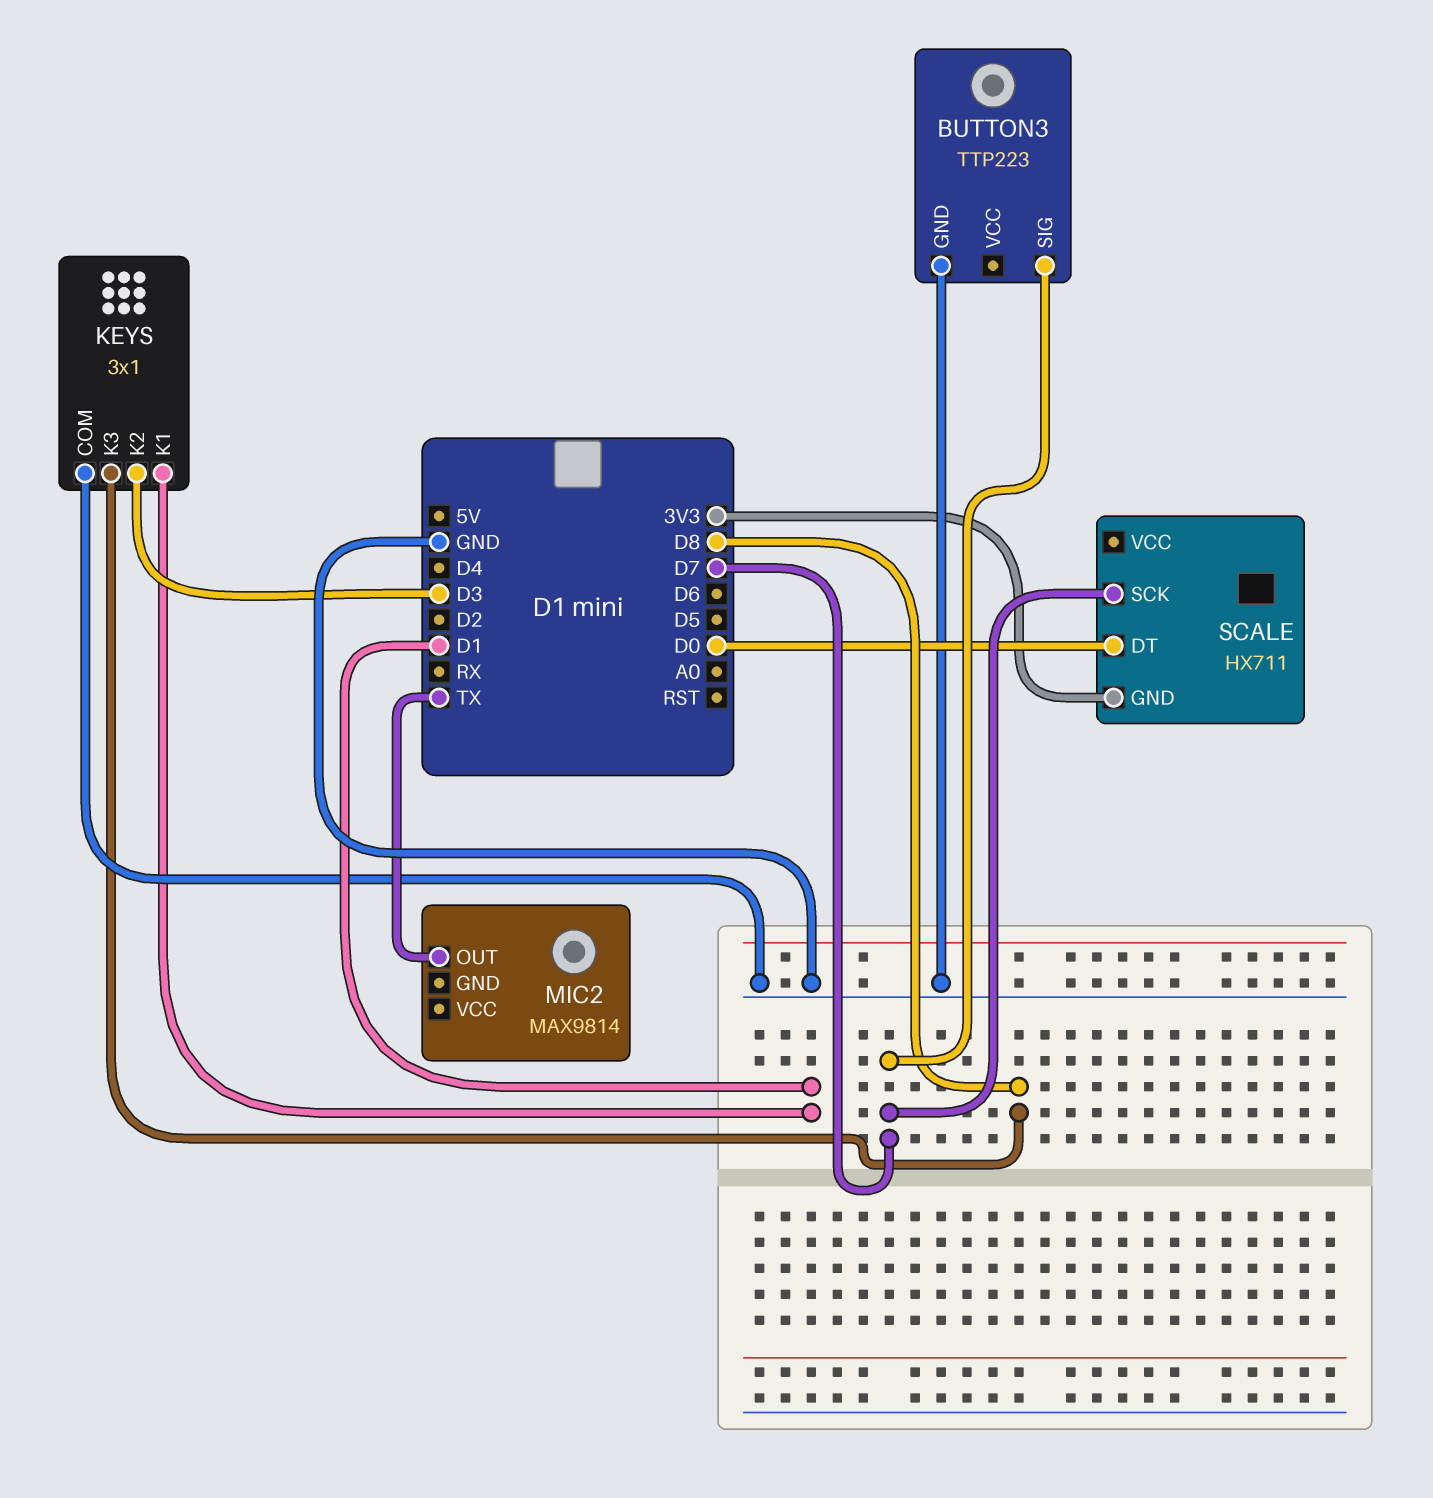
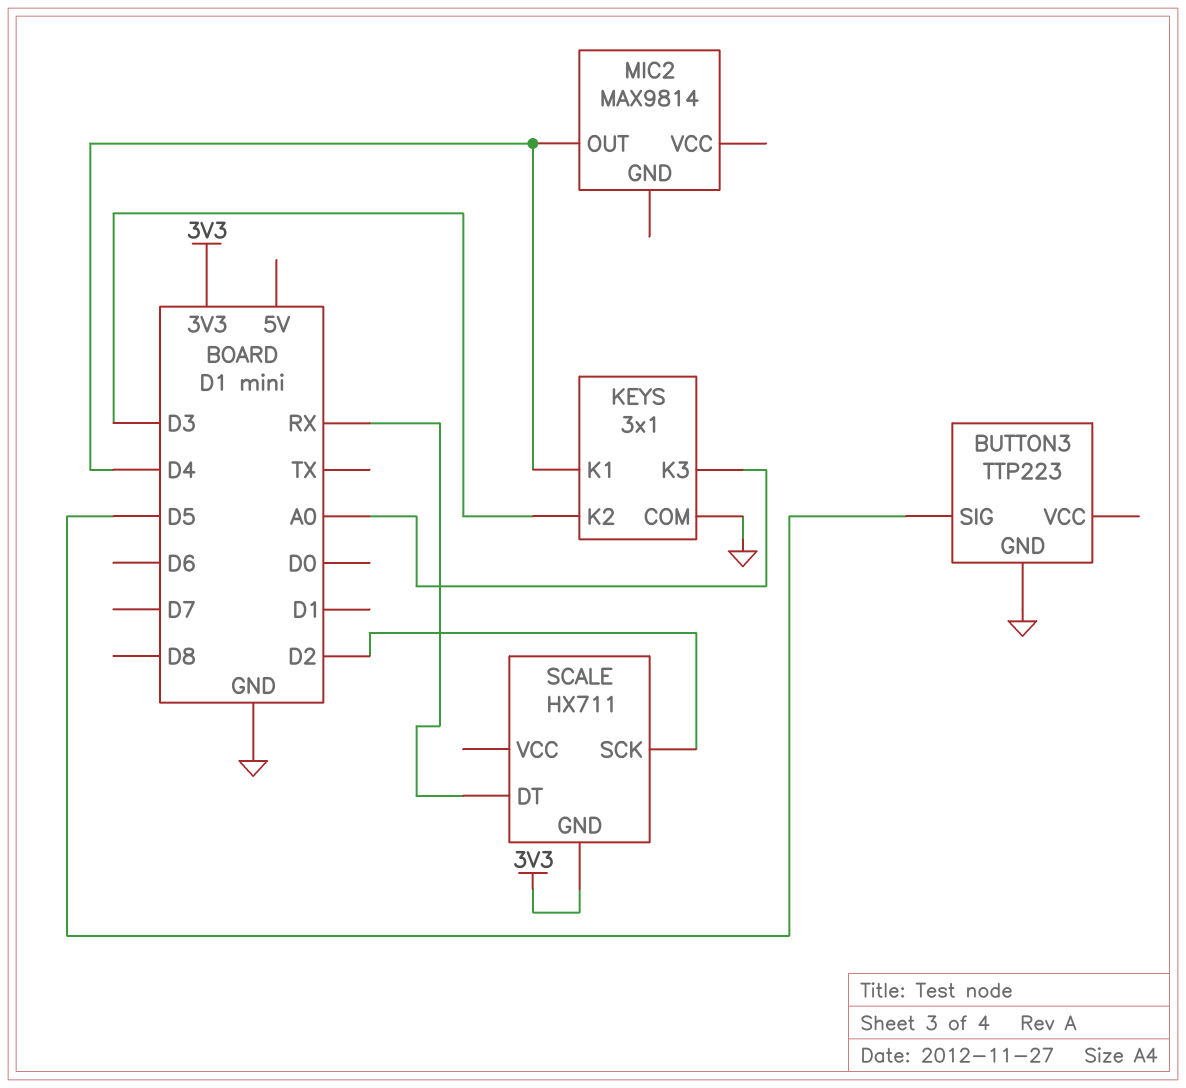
BUTTON3 pin SIG: D7 -> D5
KEYS pin K1: D1 -> D4
KEYS pin K3: D8 -> A0
MIC2 pin OUT: TX -> D4
SCALE pin DT: D0 -> RX
SCALE pin SCK: D7 -> D2

